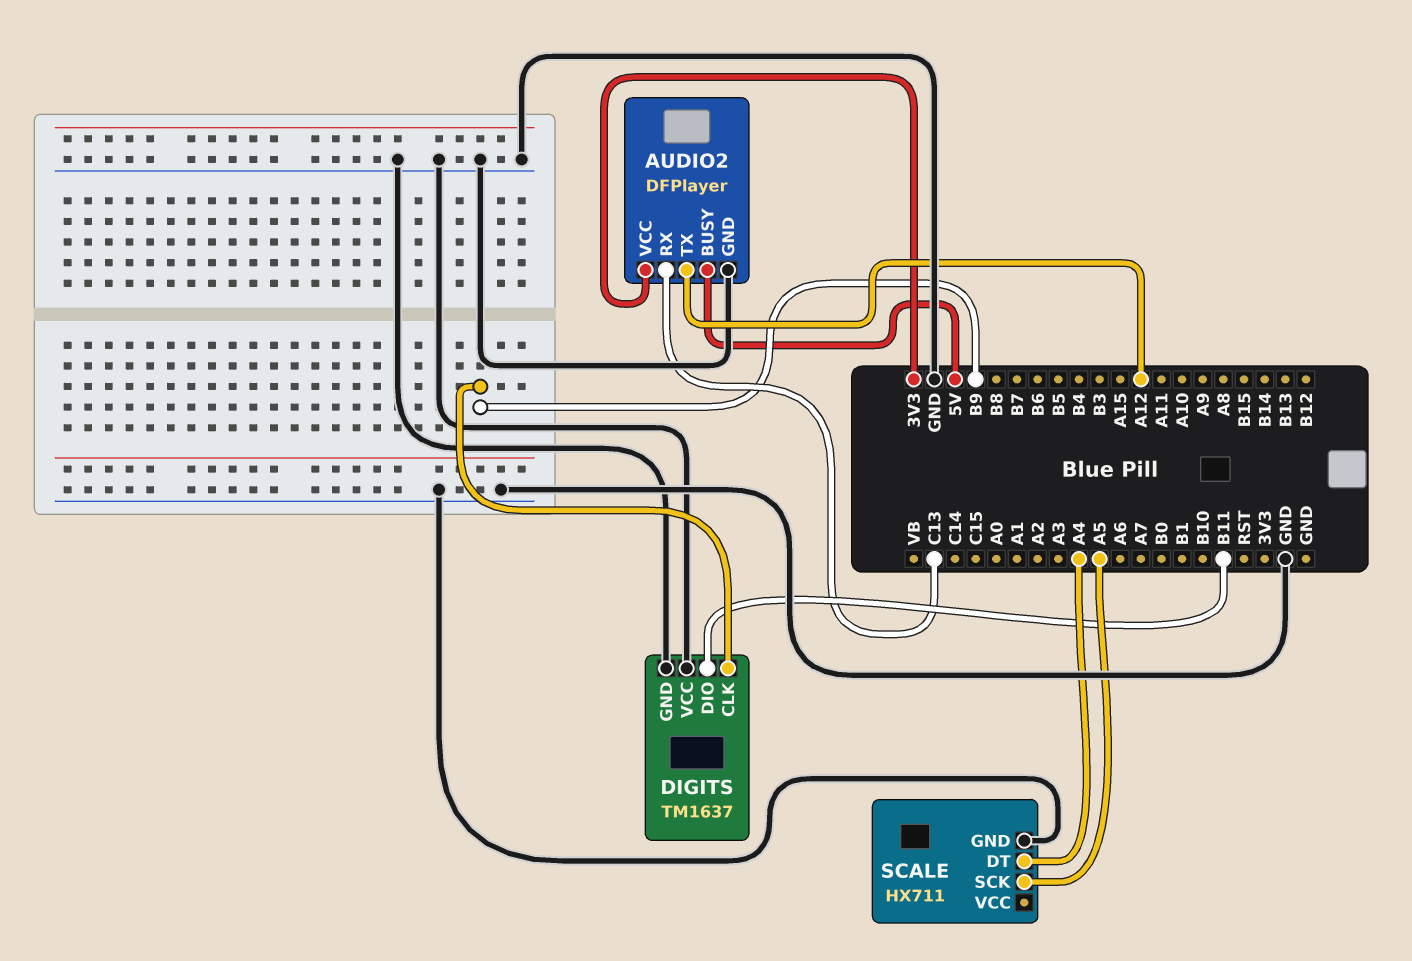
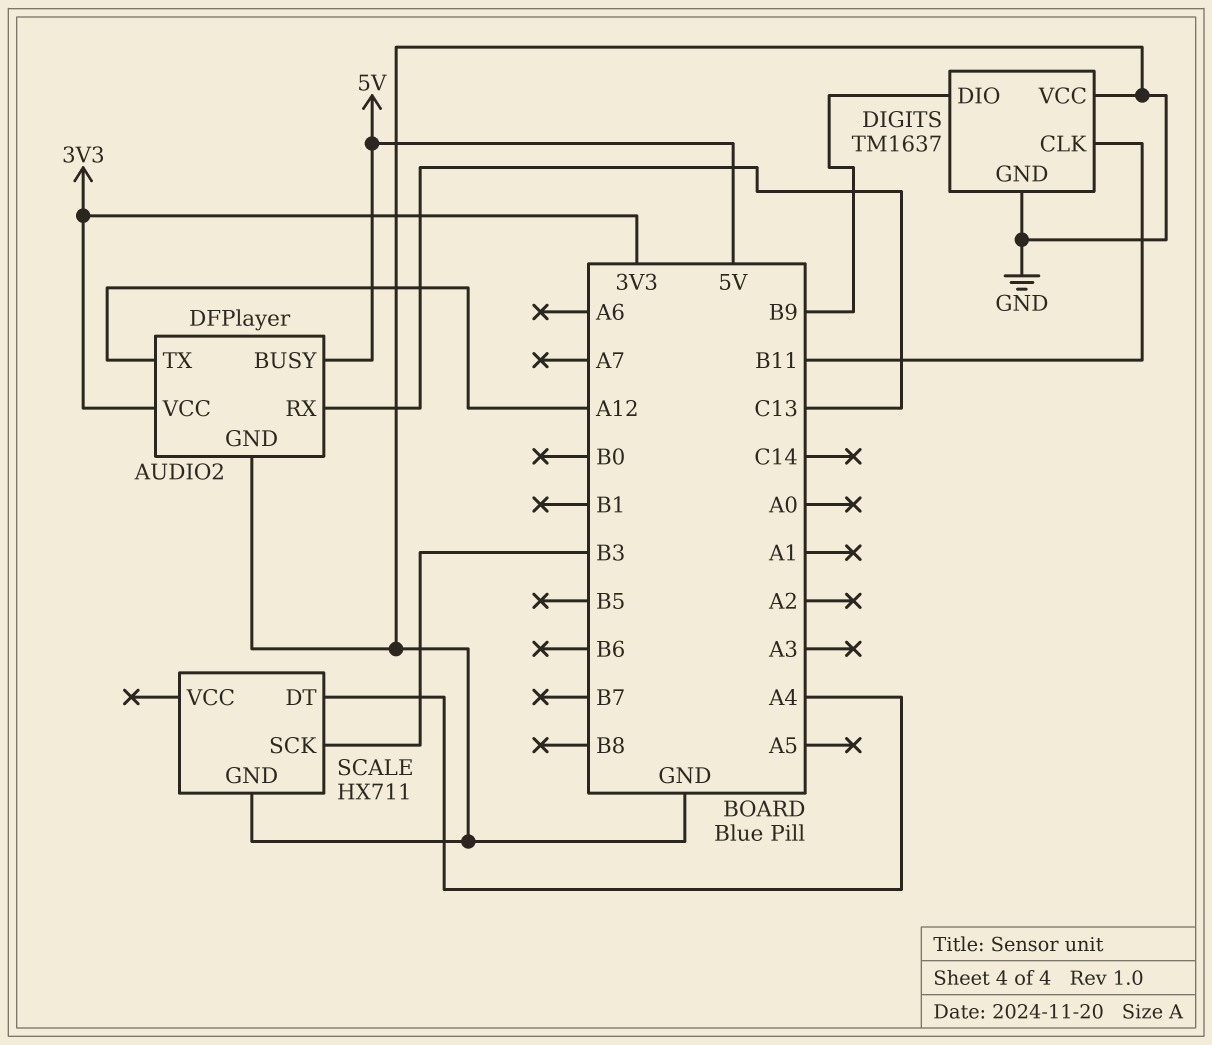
DIGITS pin CLK: B9 -> B11
DIGITS pin DIO: B11 -> B9
SCALE pin SCK: A5 -> B3

